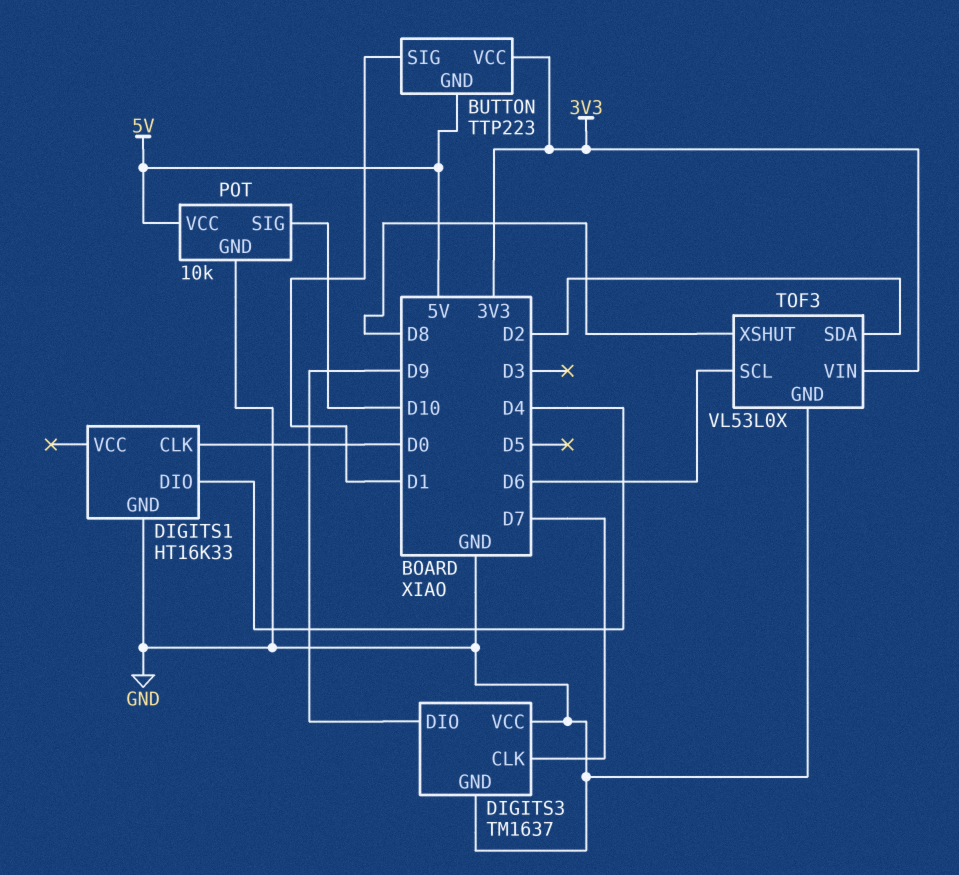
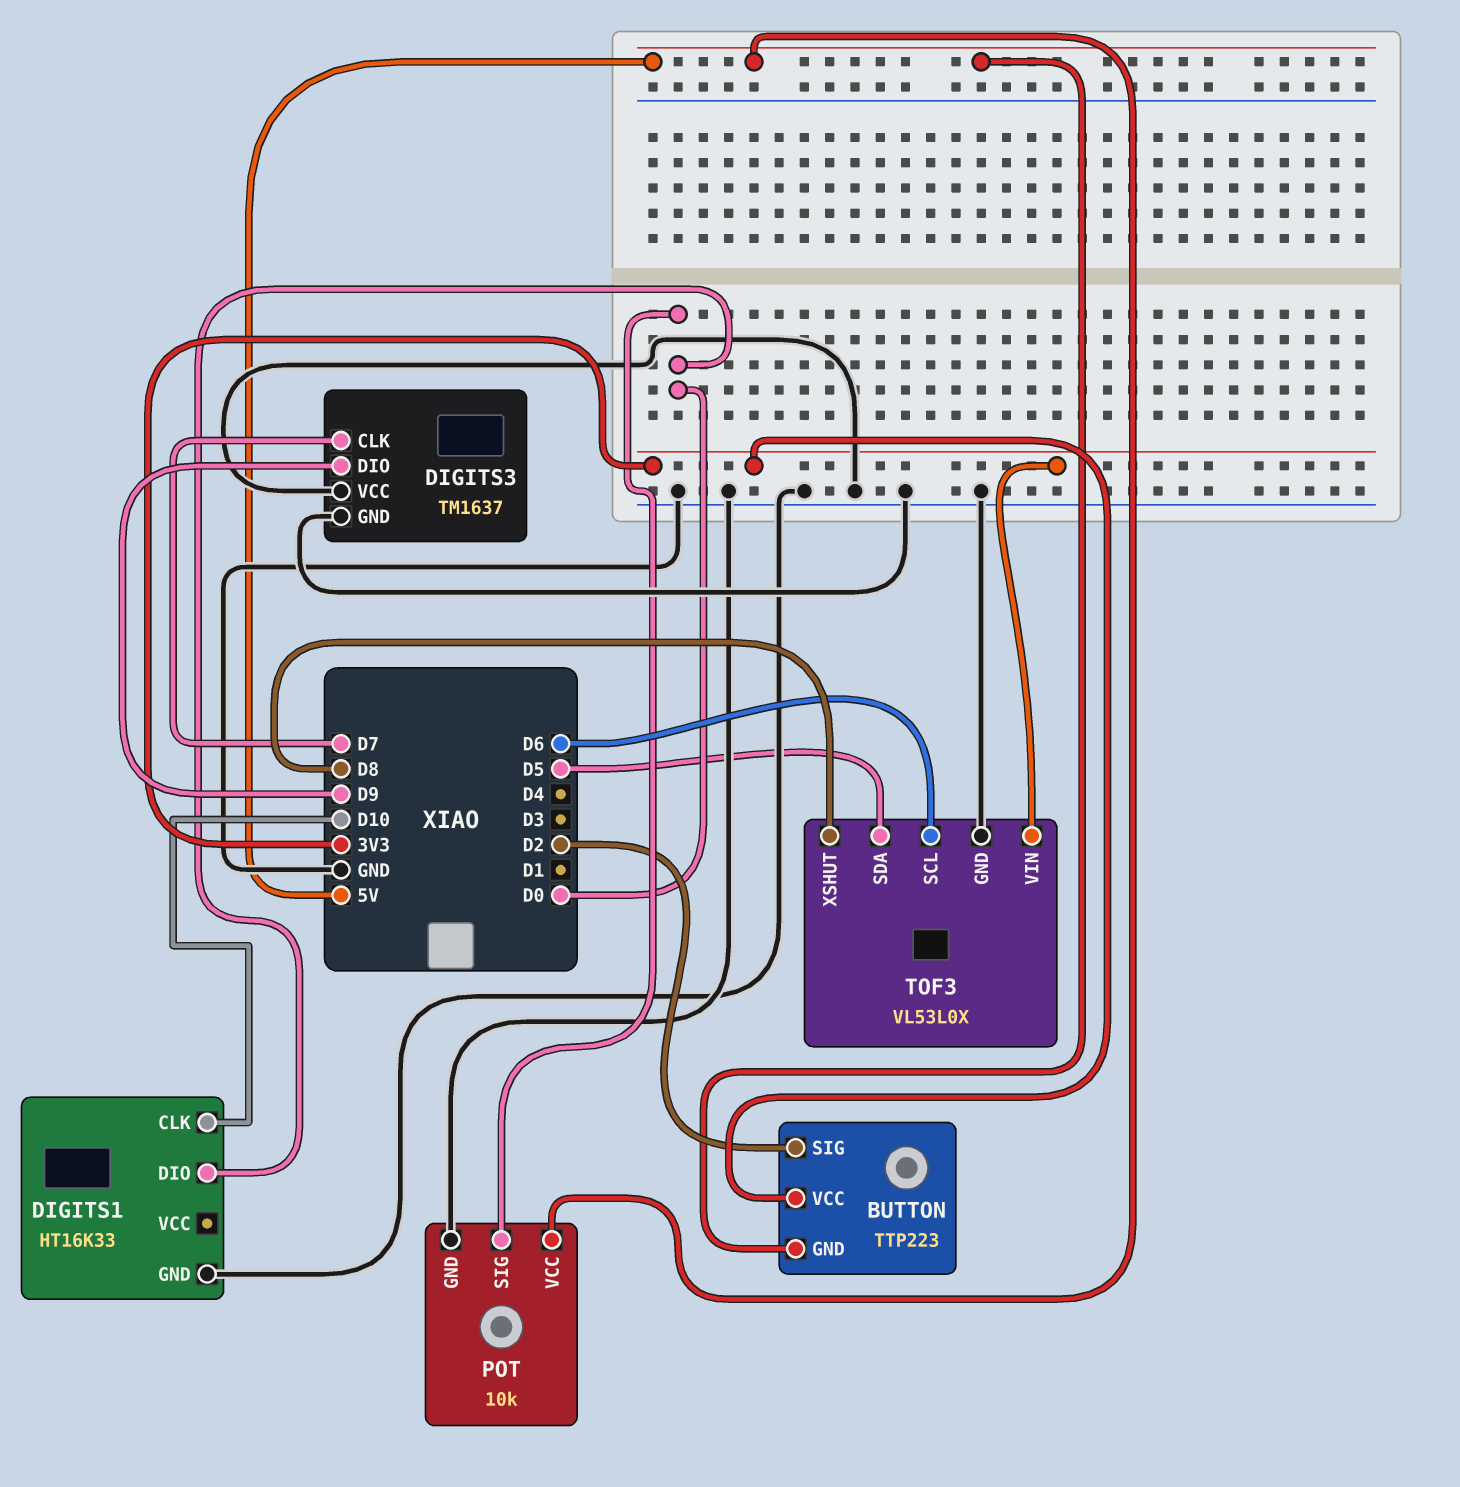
BUTTON pin SIG: D1 -> D2
DIGITS1 pin CLK: D0 -> D10
DIGITS1 pin DIO: D4 -> D0
POT pin SIG: D10 -> D0
TOF3 pin SDA: D2 -> D5

